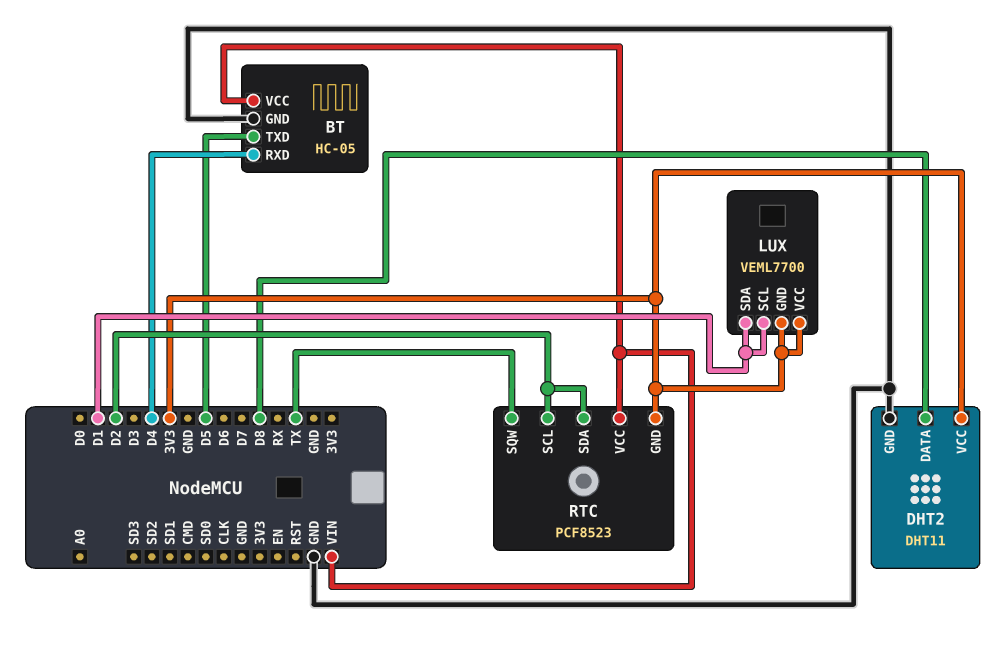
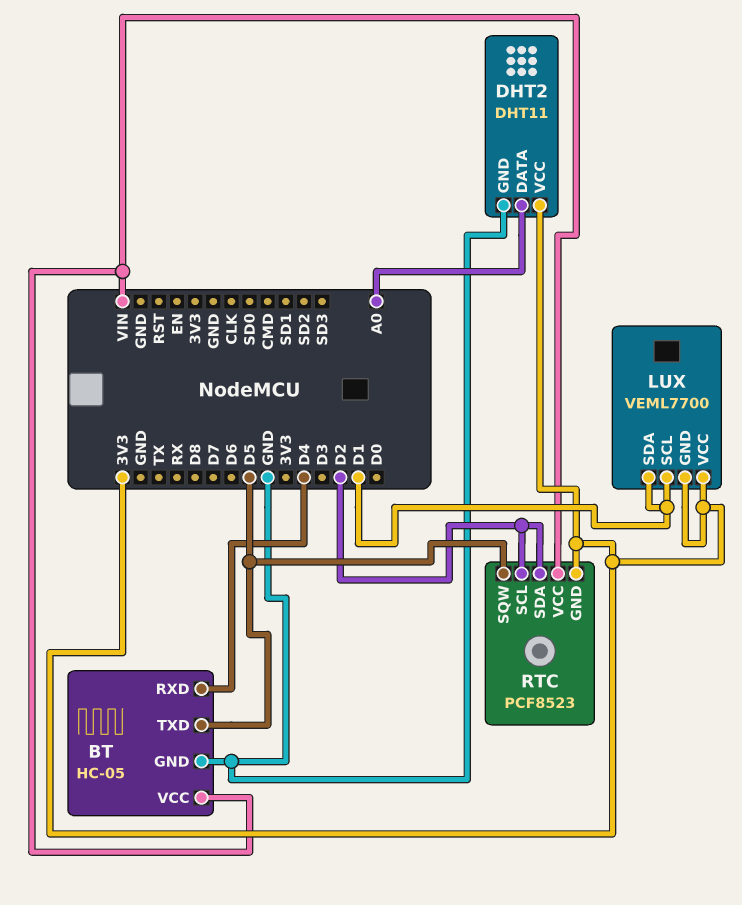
DHT2 pin DATA: D8 -> A0
RTC pin SQW: TX -> D5

